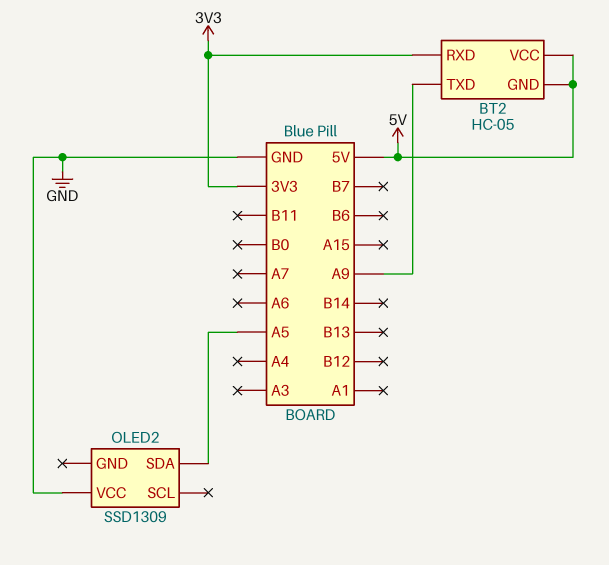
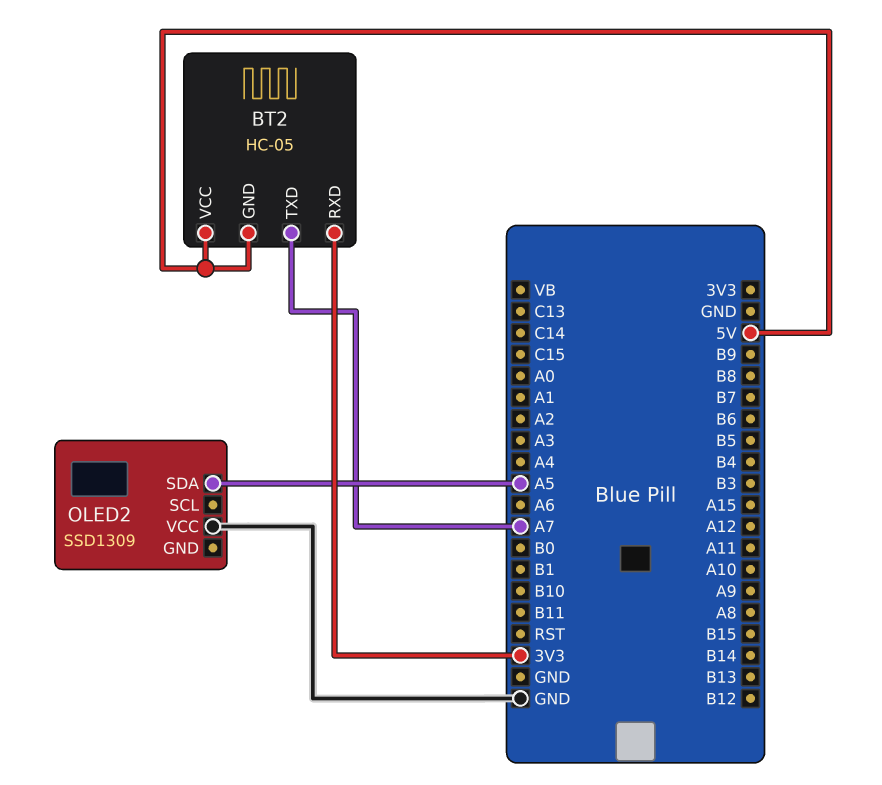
BT2 pin TXD: A9 -> A7

